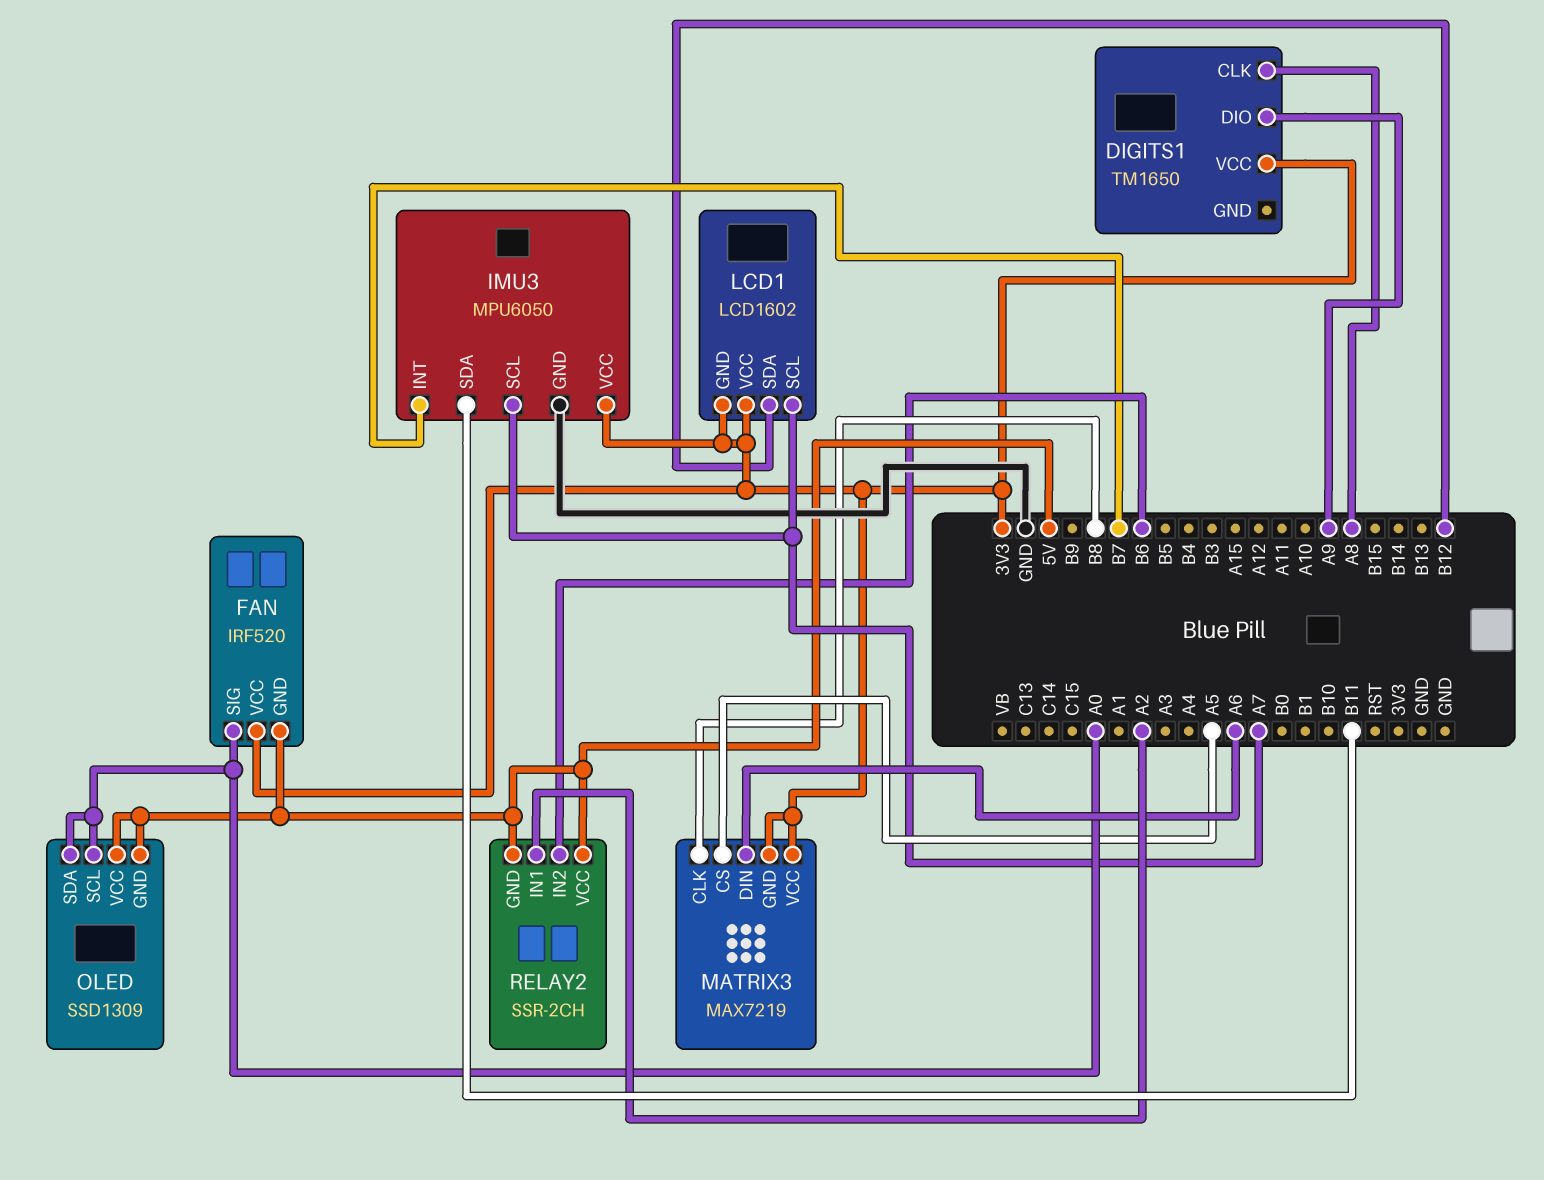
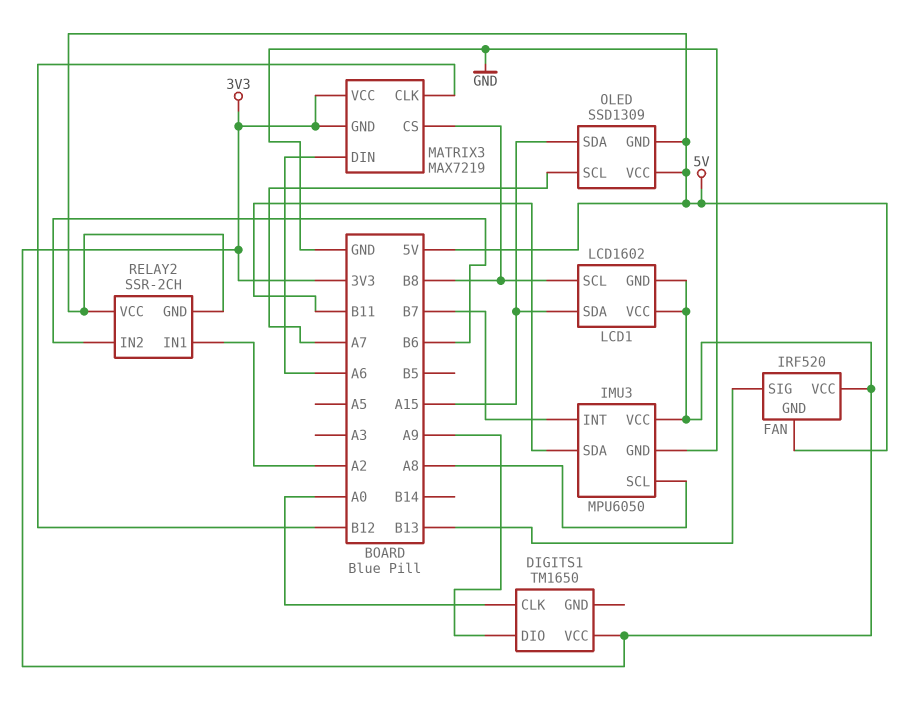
DIGITS1 pin CLK: A8 -> A0
FAN pin SIG: A0 -> B13
IMU3 pin SCL: A7 -> A8
LCD1 pin SCL: A7 -> B8
LCD1 pin SDA: B12 -> A15
MATRIX3 pin CLK: B8 -> B12
MATRIX3 pin CS: A5 -> B8
OLED pin SCL: A0 -> A7
OLED pin SDA: A0 -> A15

